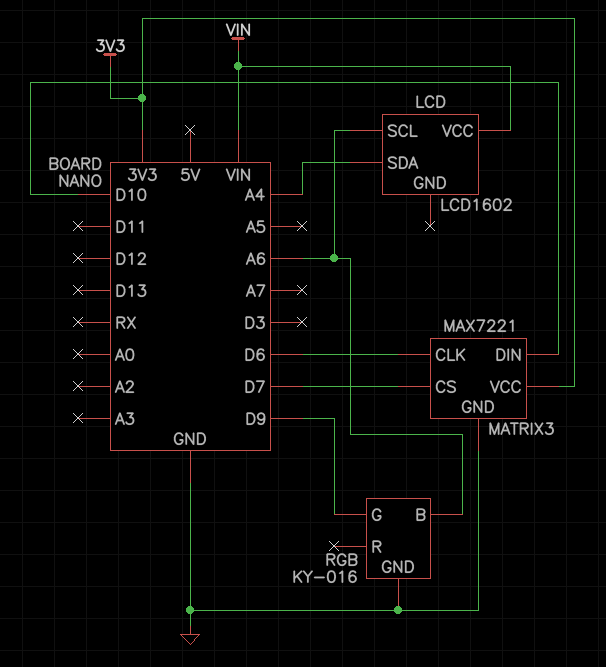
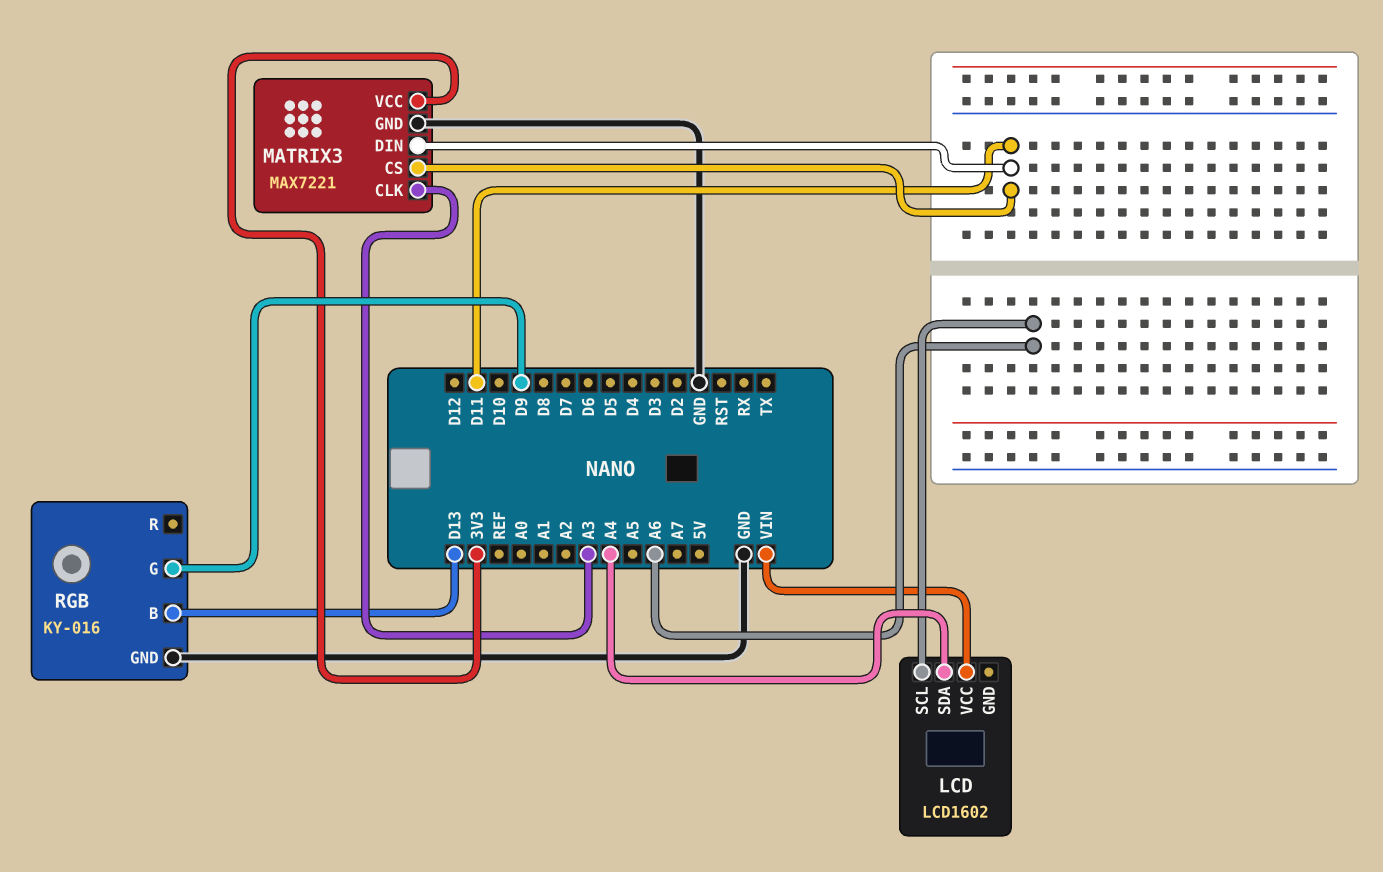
MATRIX3 pin CLK: D6 -> A3
MATRIX3 pin CS: D7 -> D11
MATRIX3 pin DIN: D10 -> D11
RGB pin B: A6 -> D13

